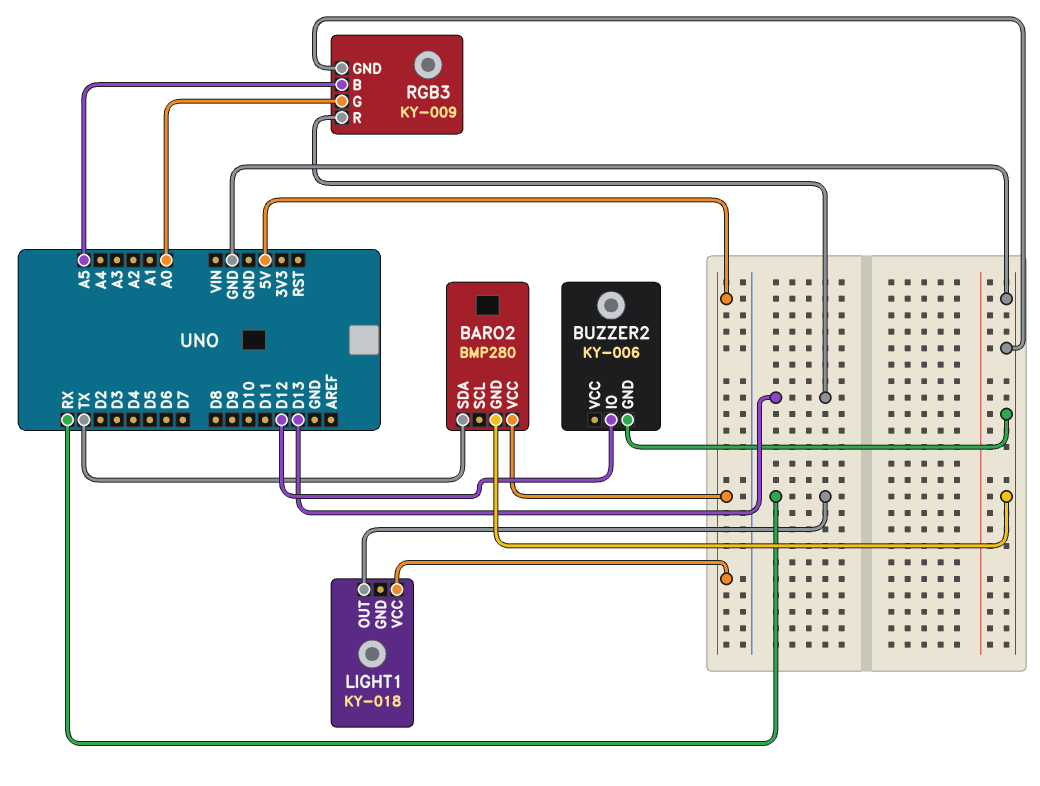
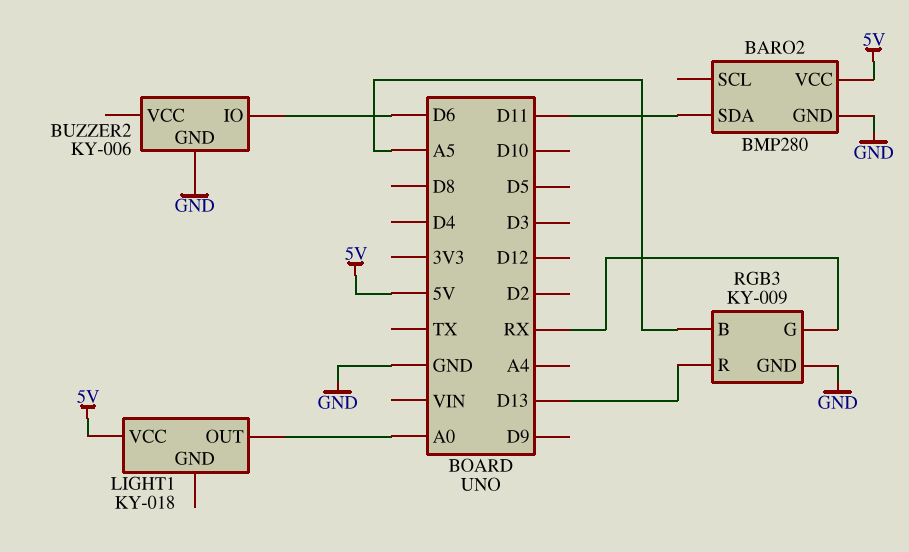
BARO2 pin SDA: TX -> D11
BUZZER2 pin IO: D12 -> D6
LIGHT1 pin OUT: RX -> A0
RGB3 pin G: A0 -> RX

